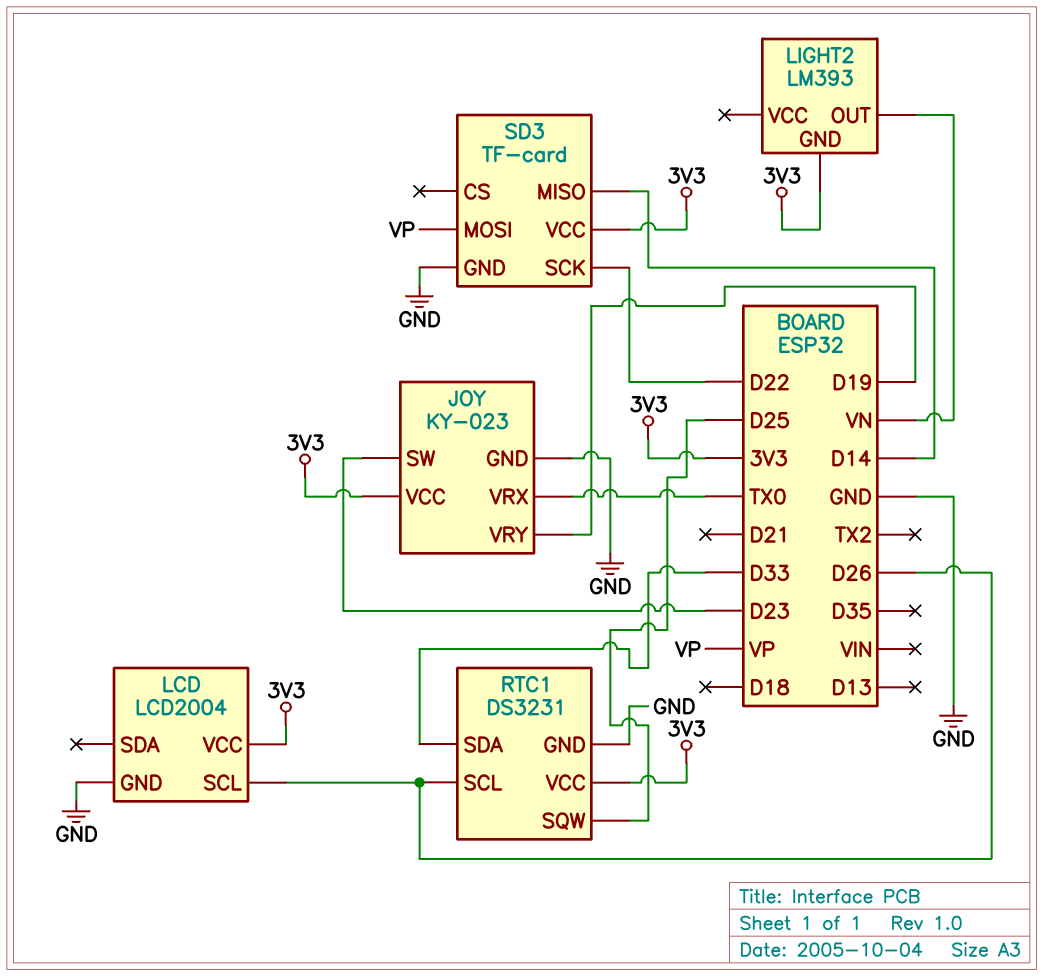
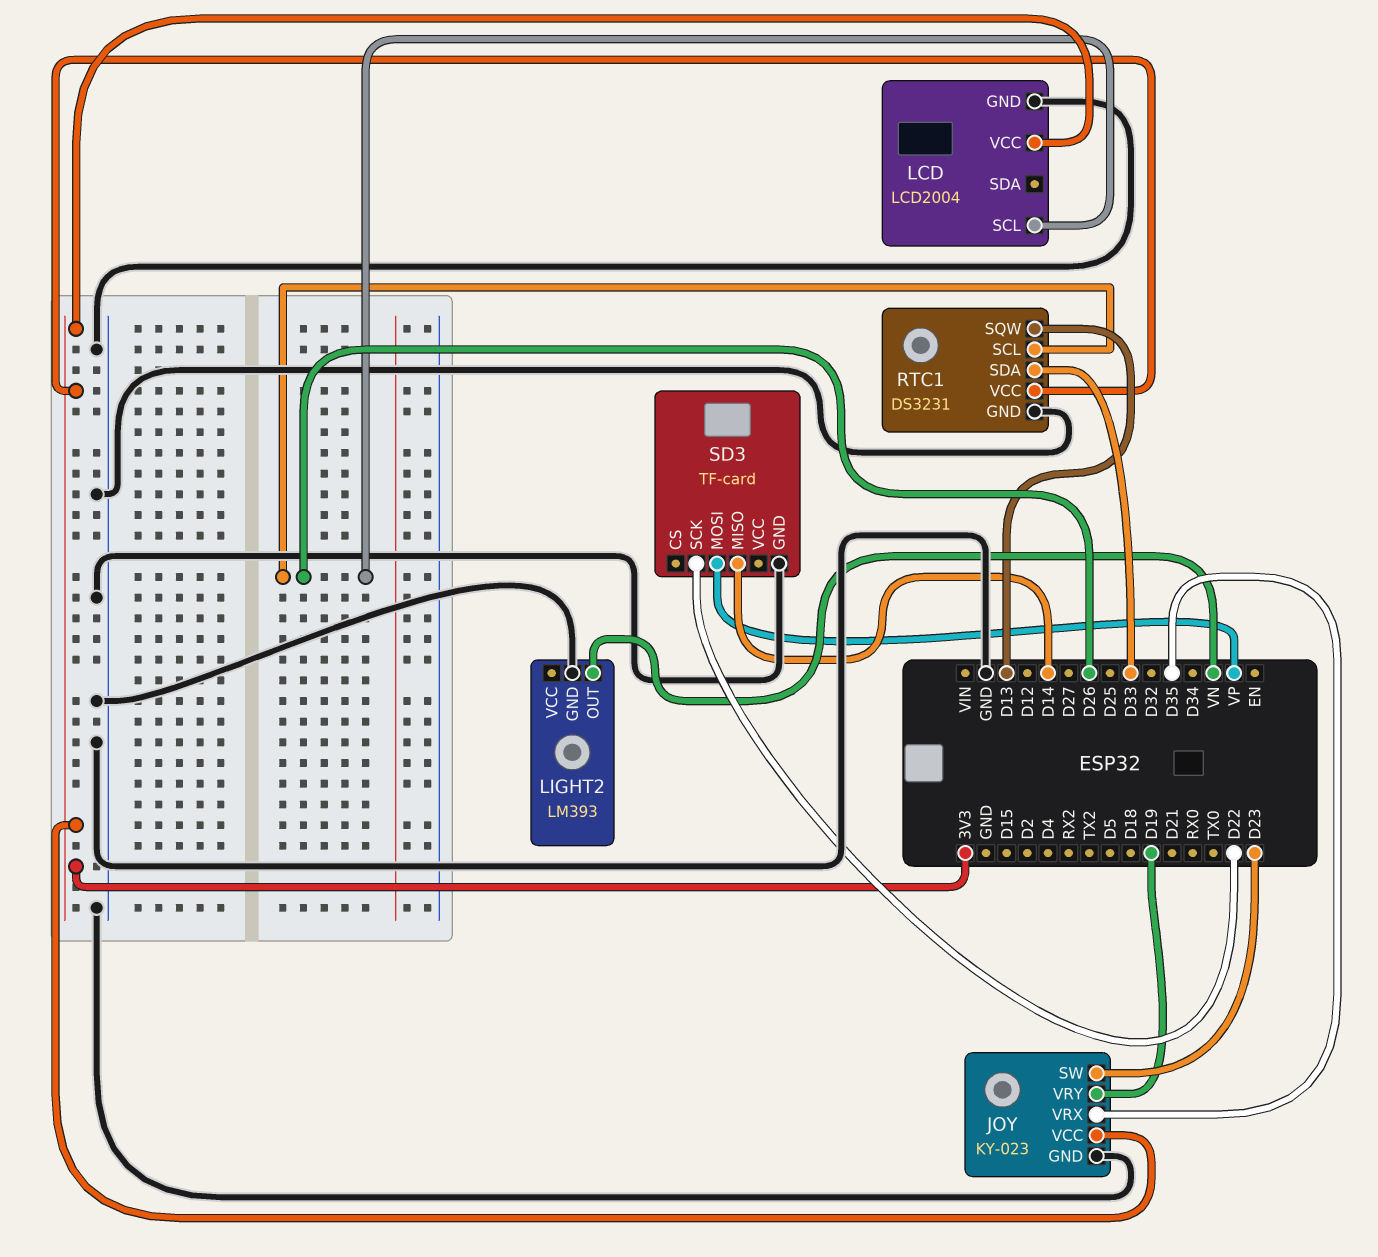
JOY pin VRX: TX0 -> D35
LIGHT2 pin GND: 3V3 -> GND
RTC1 pin SQW: D25 -> D13
SD3 pin VCC: 3V3 -> none

